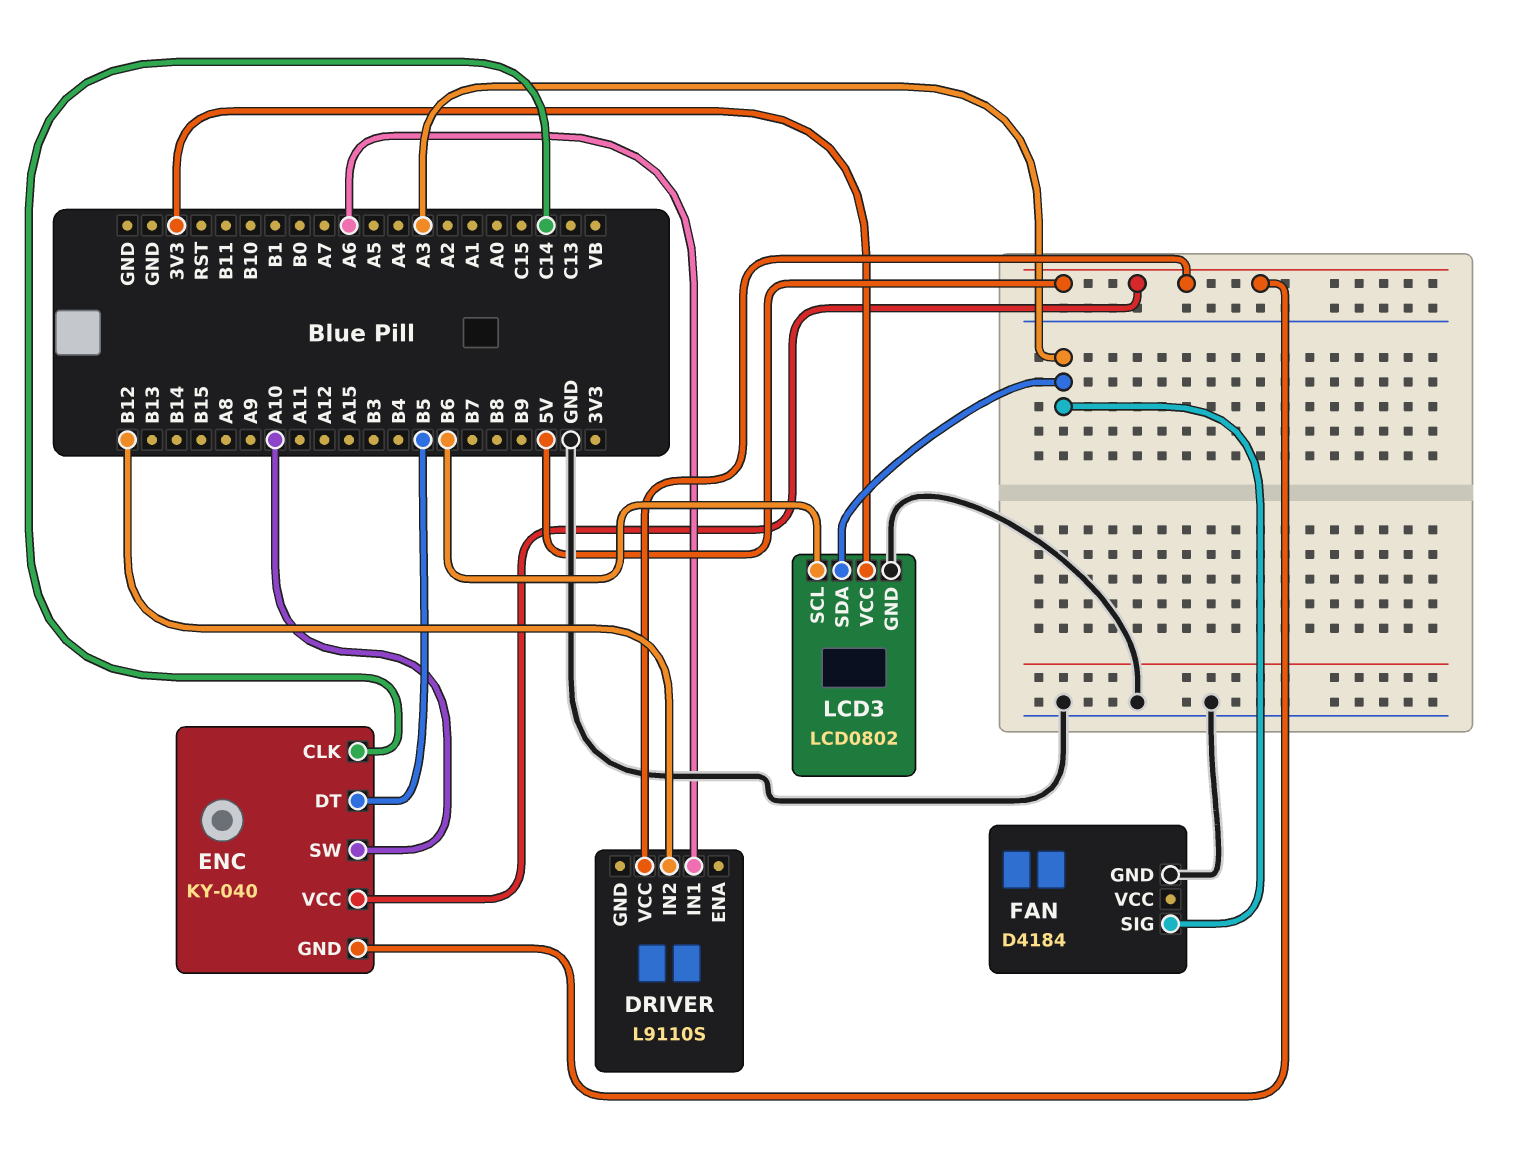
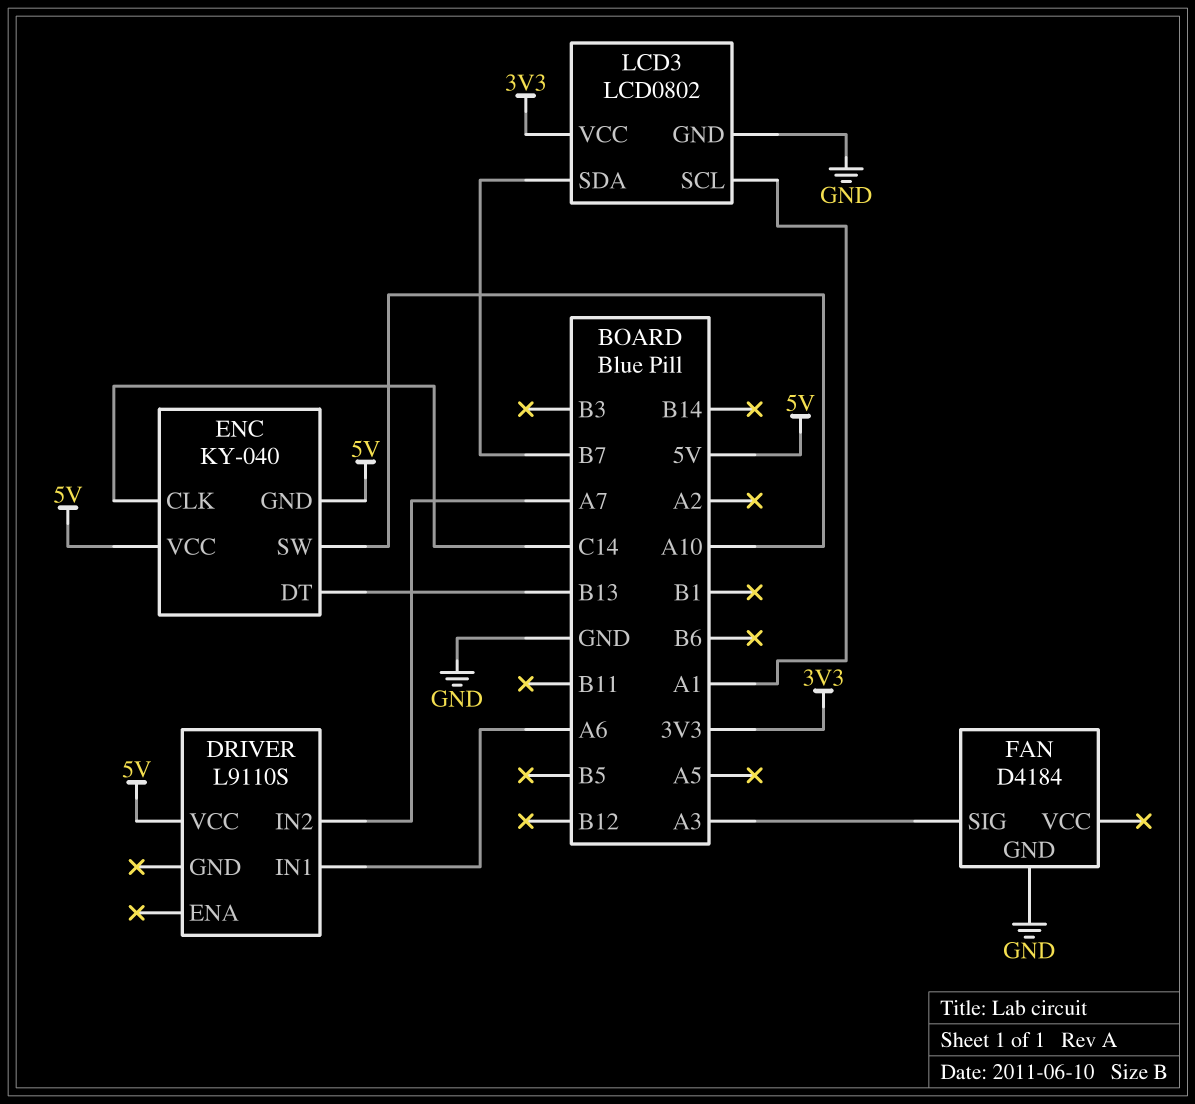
DRIVER pin IN2: B12 -> A7
ENC pin DT: B5 -> B13
LCD3 pin SCL: B6 -> A1
LCD3 pin SDA: A3 -> B7

